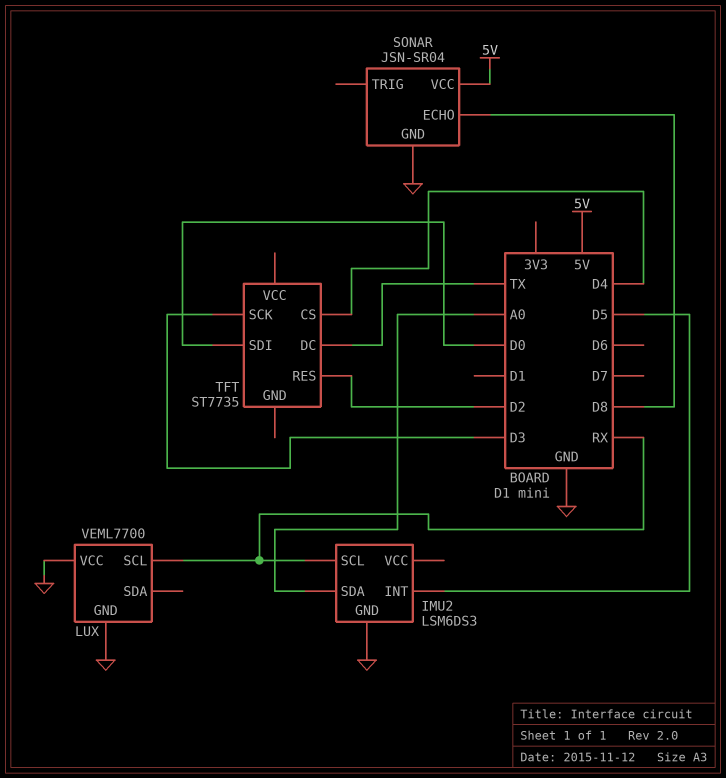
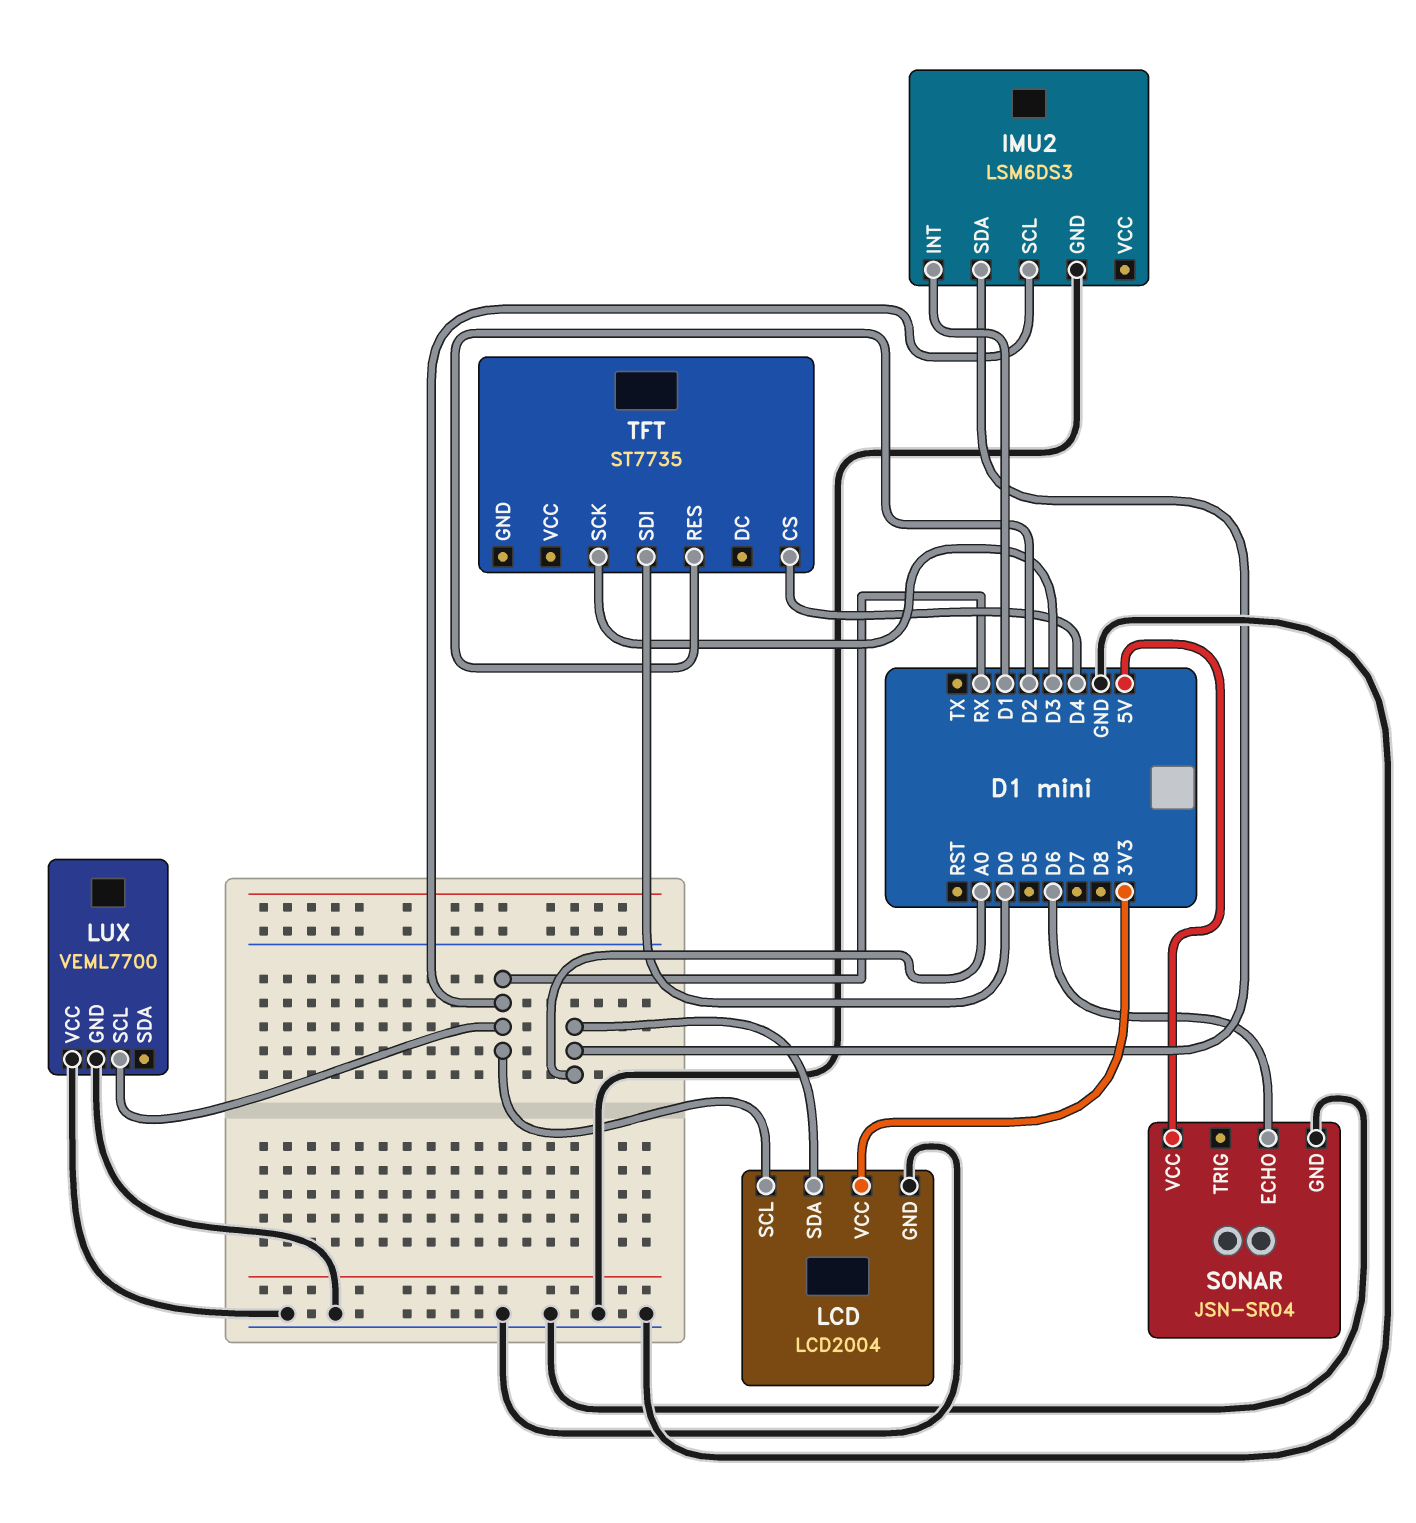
IMU2 pin INT: D5 -> D1
LCD: none -> LCD2004
LCD pin GND: none -> GND
LCD pin SCL: none -> RX
LCD pin SDA: none -> A0
LCD pin VCC: none -> 3V3
SONAR pin ECHO: D8 -> D6
TFT pin DC: TX -> none

